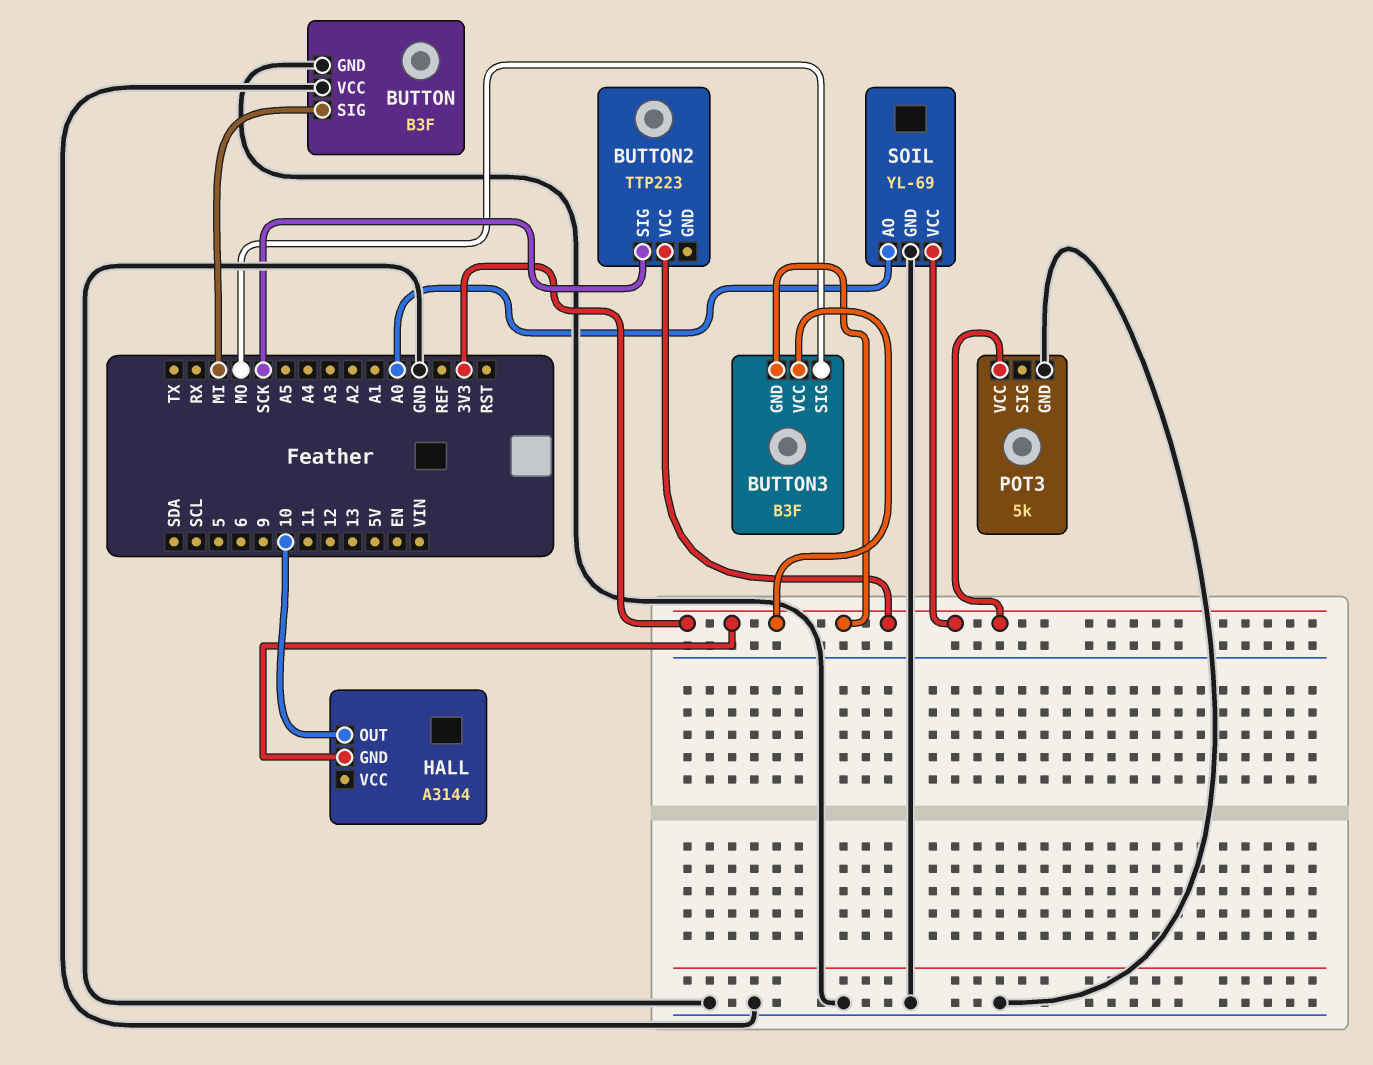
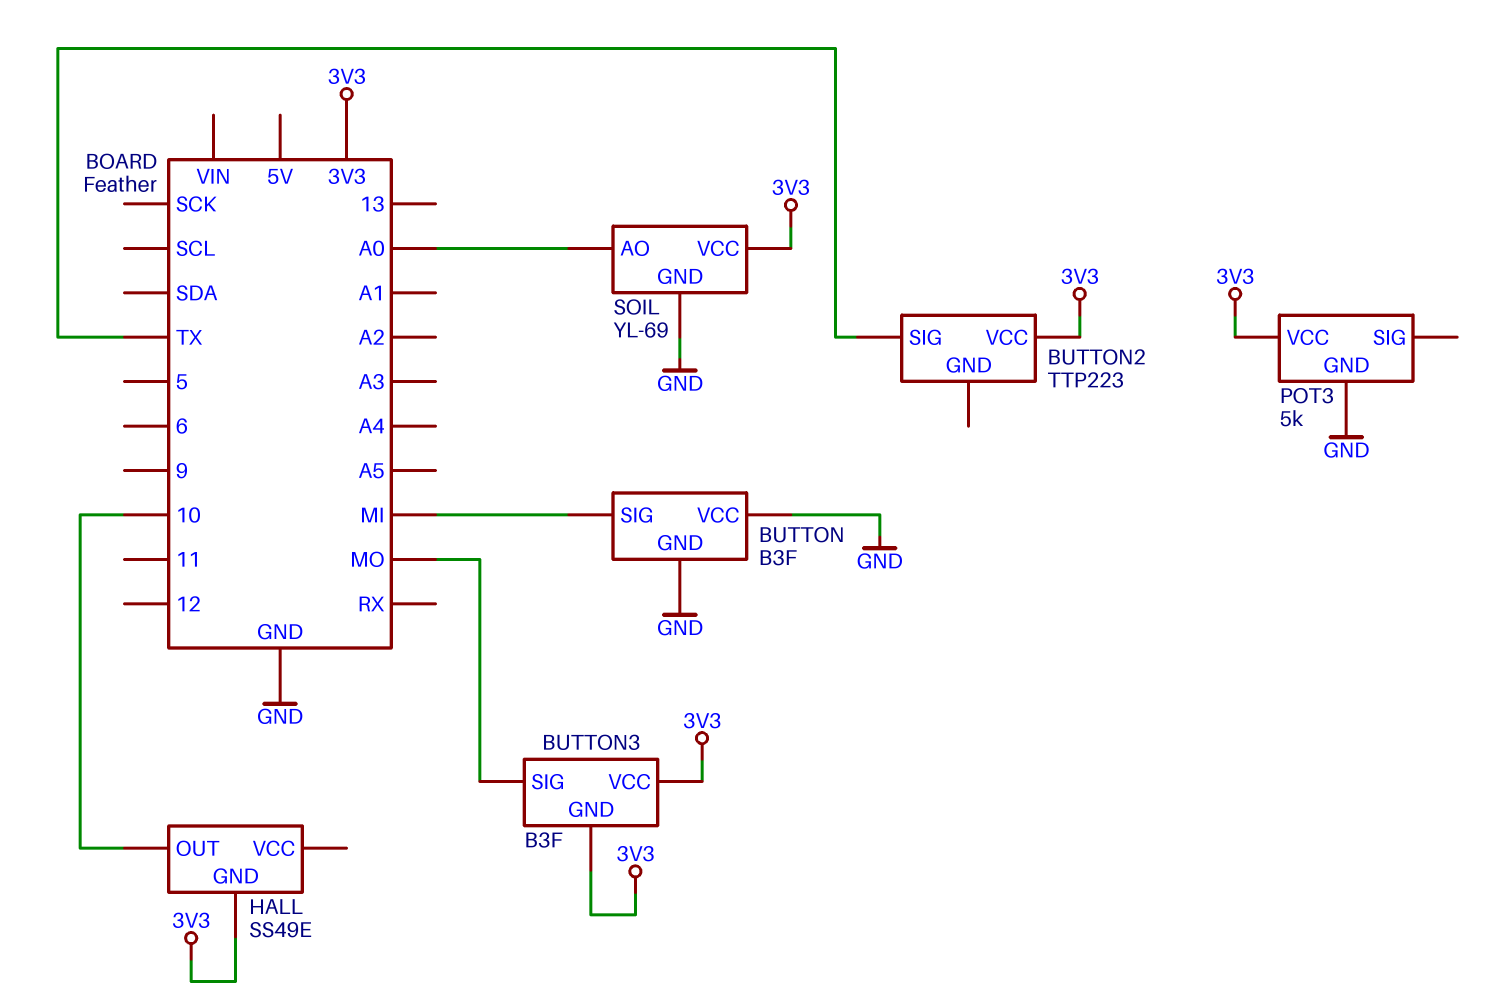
BUTTON2 pin SIG: SCK -> TX
HALL: A3144 -> SS49E

